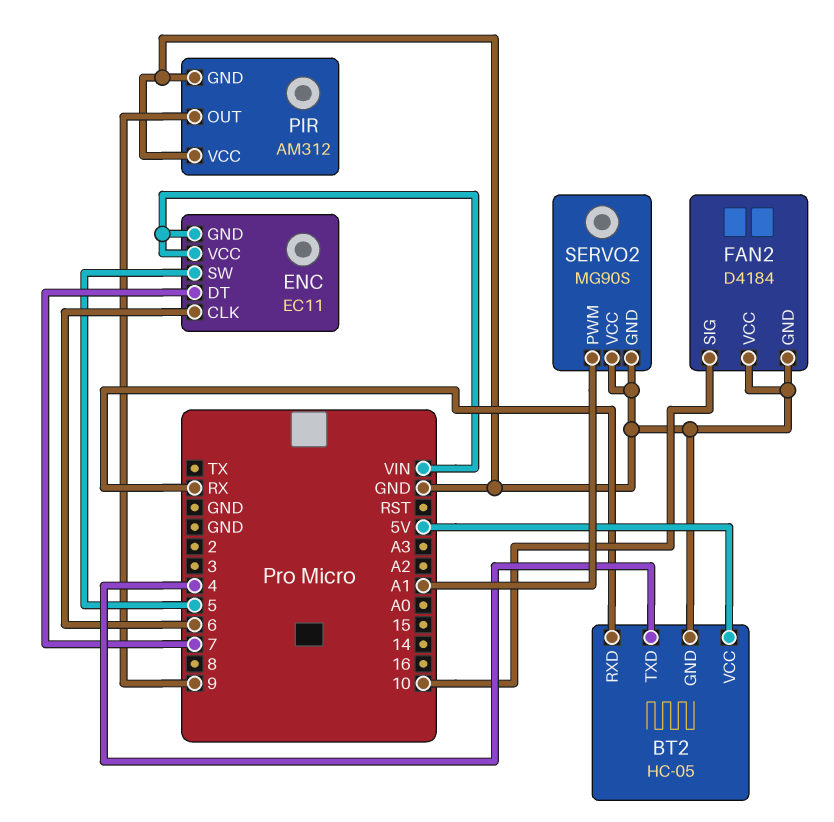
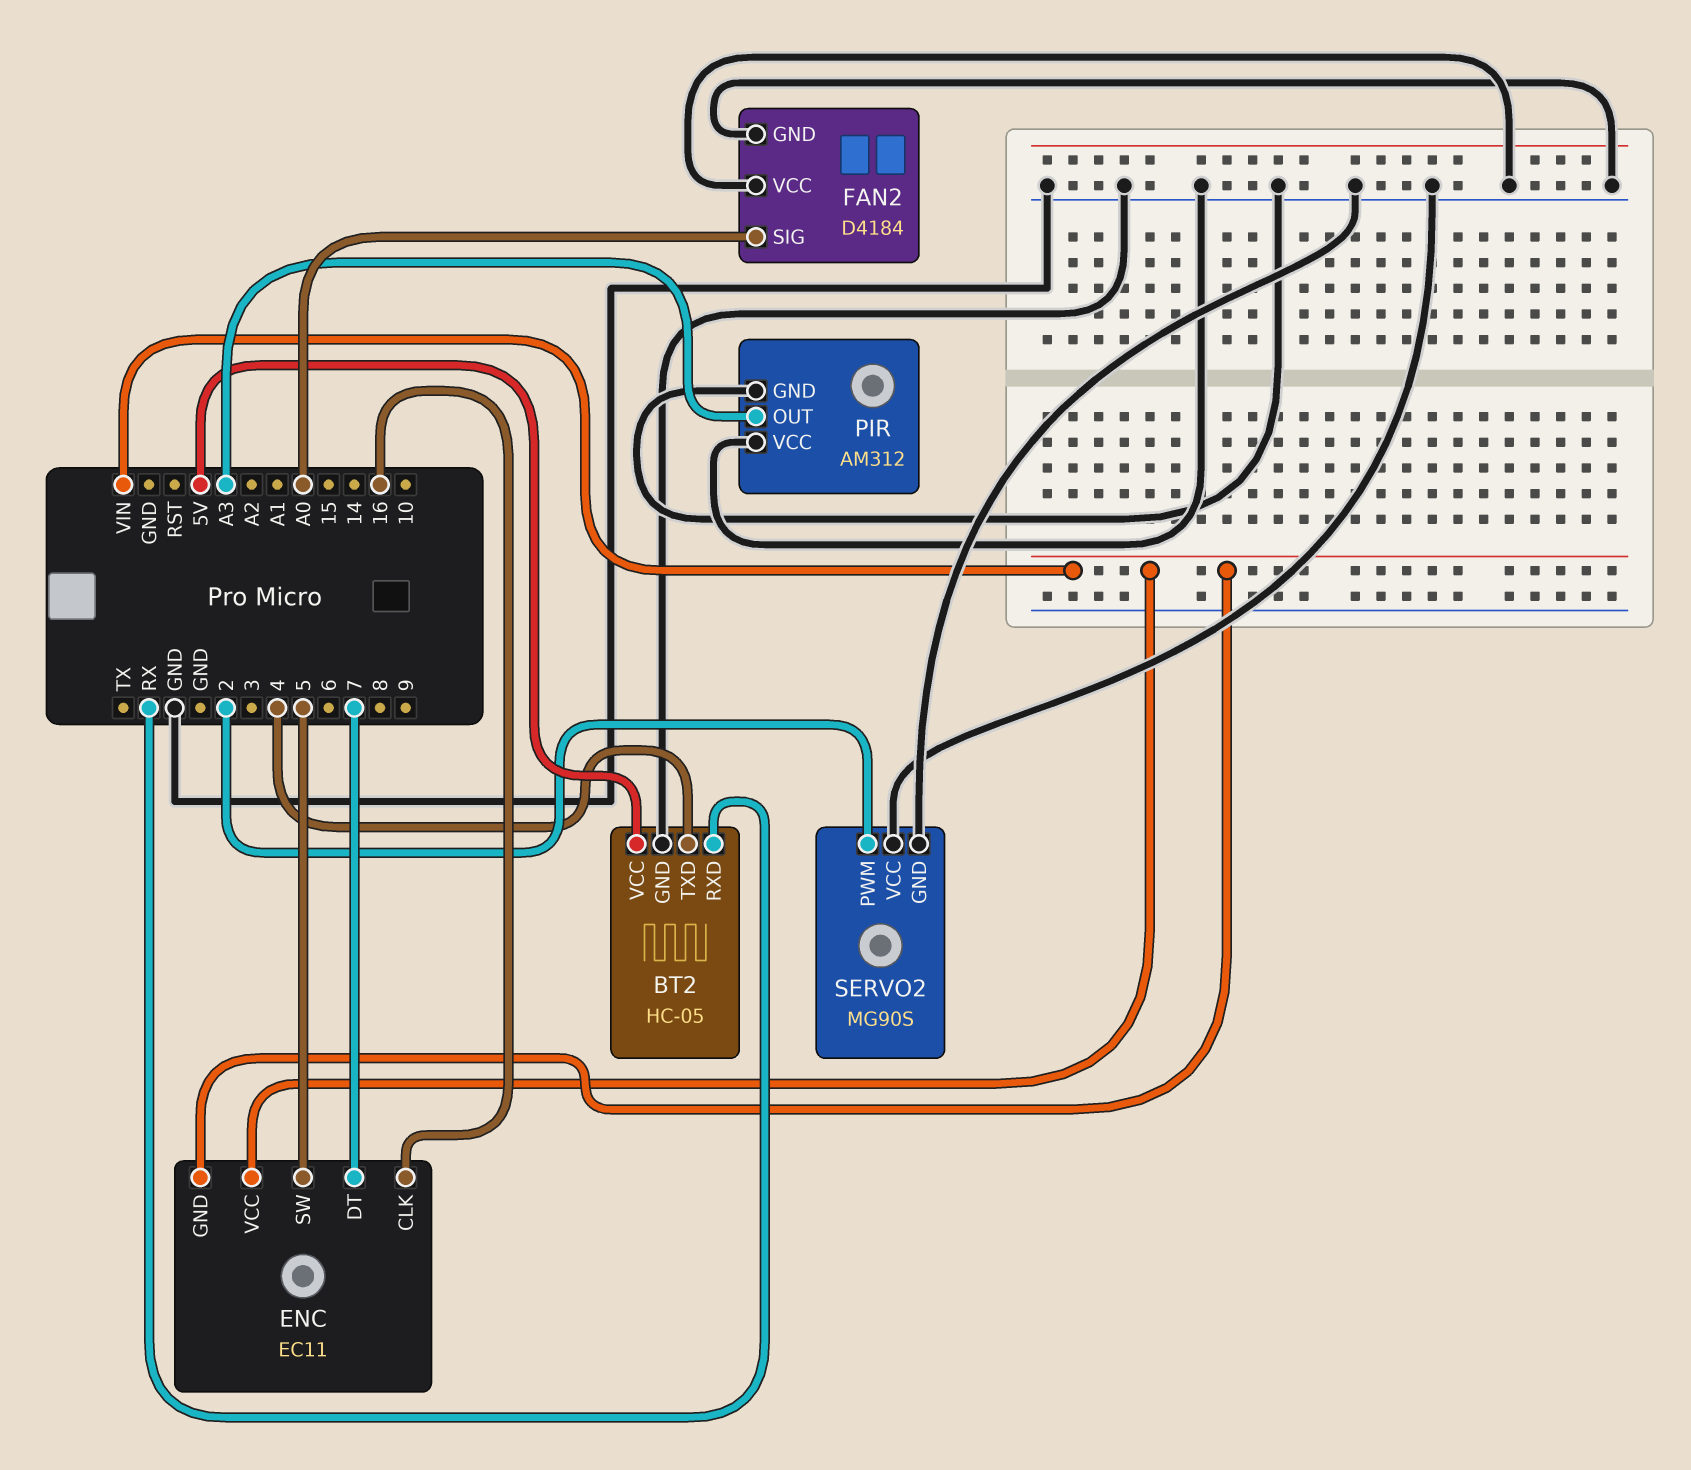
ENC pin CLK: 6 -> 16
FAN2 pin SIG: 10 -> A0
PIR pin OUT: 9 -> A3
SERVO2 pin PWM: A1 -> 2

